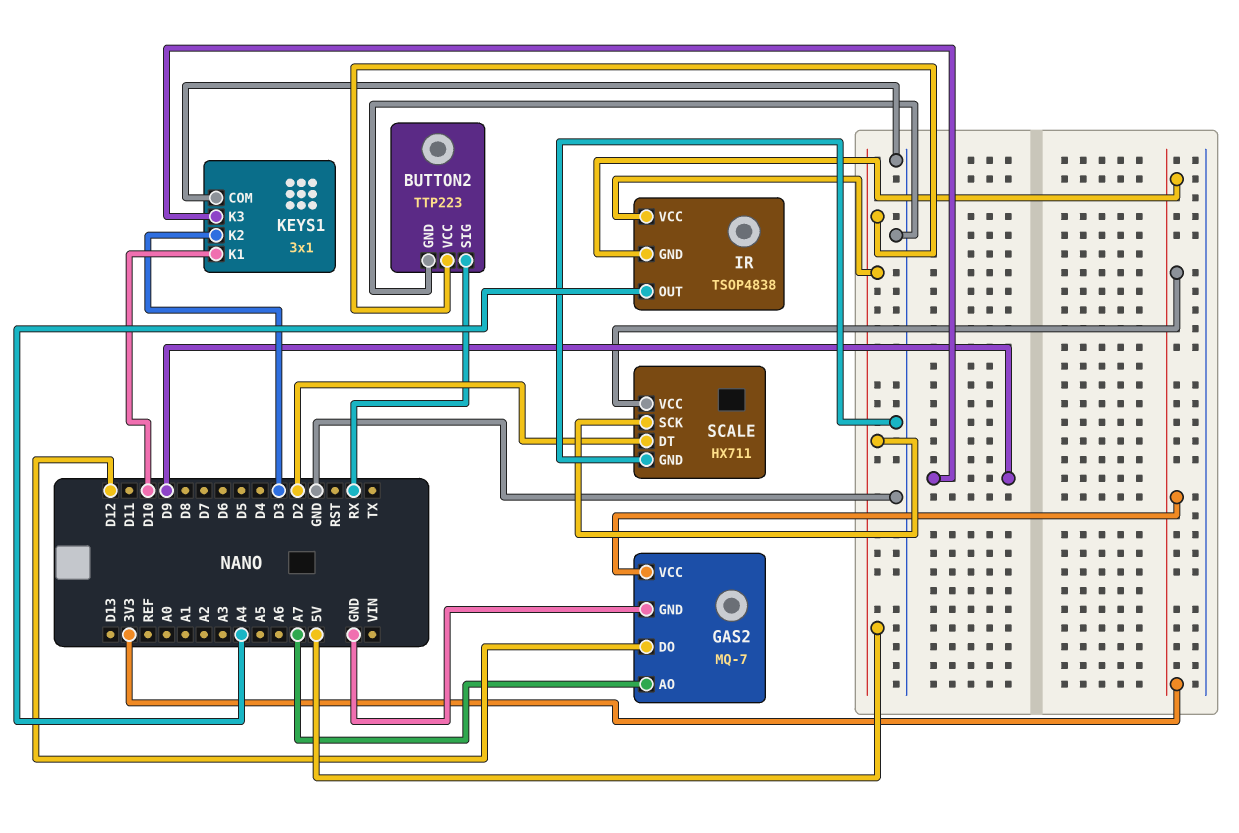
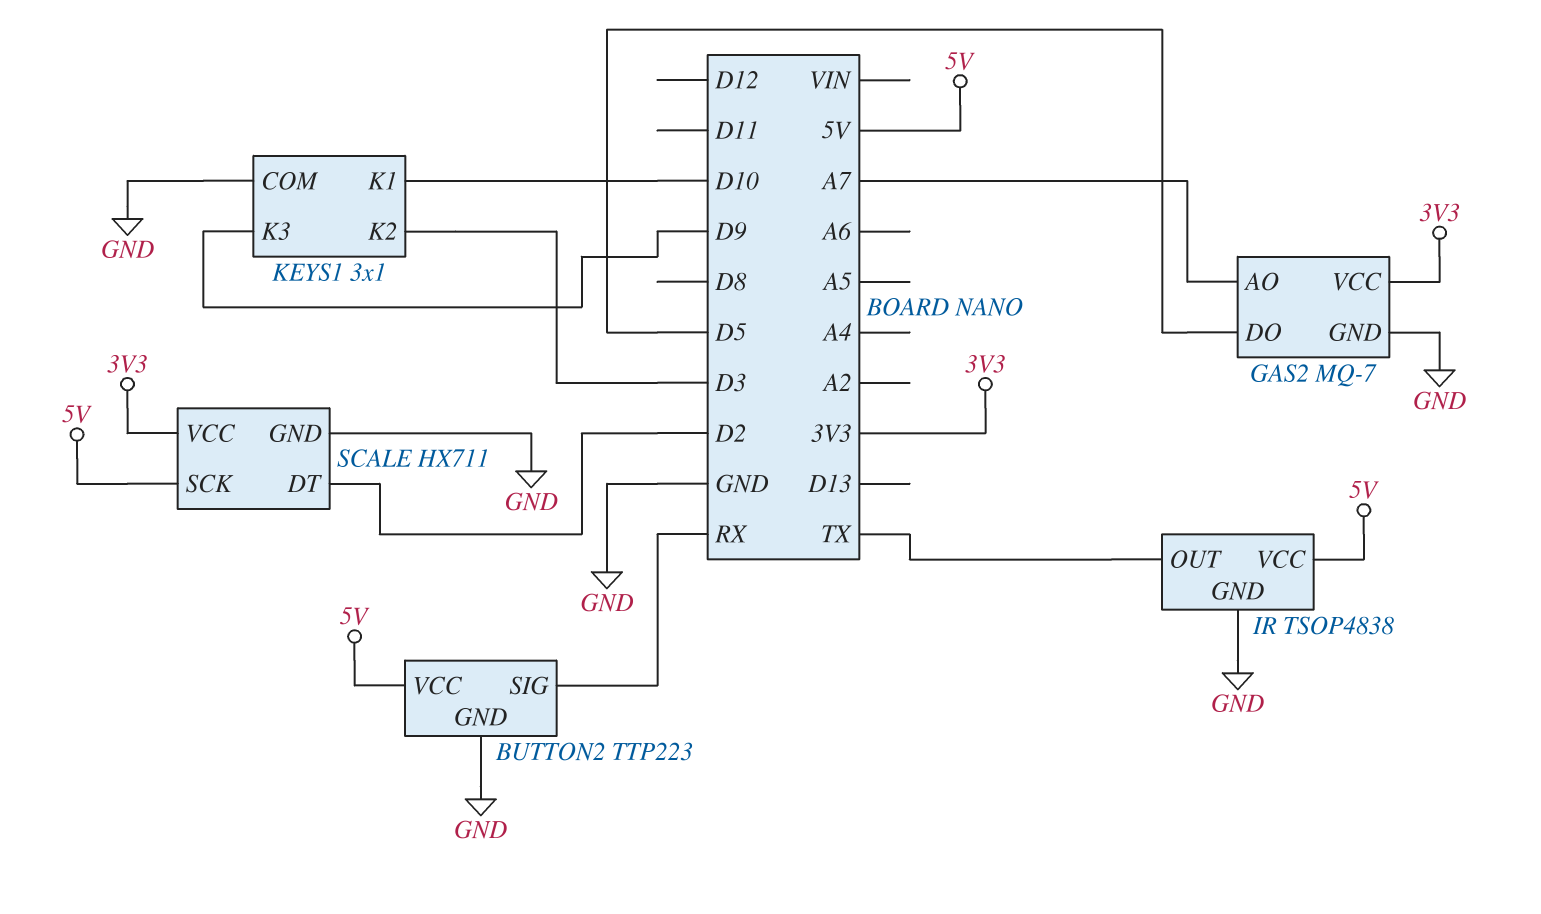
GAS2 pin DO: D12 -> D5
IR pin GND: 3V3 -> GND
IR pin OUT: A4 -> TX

